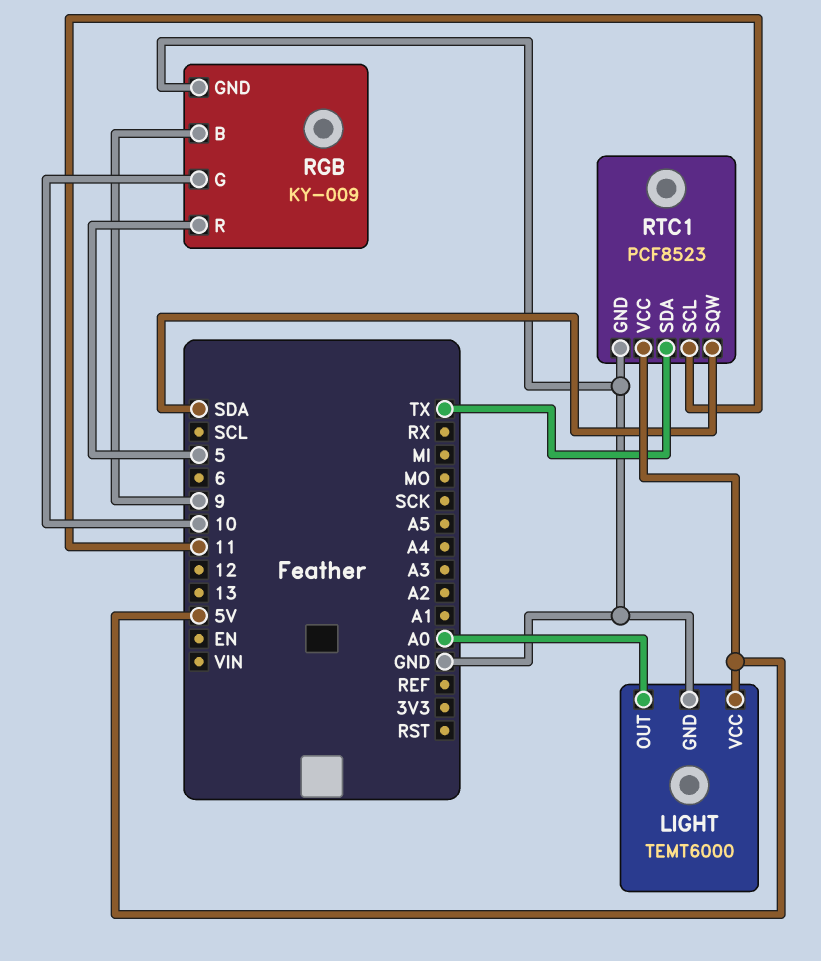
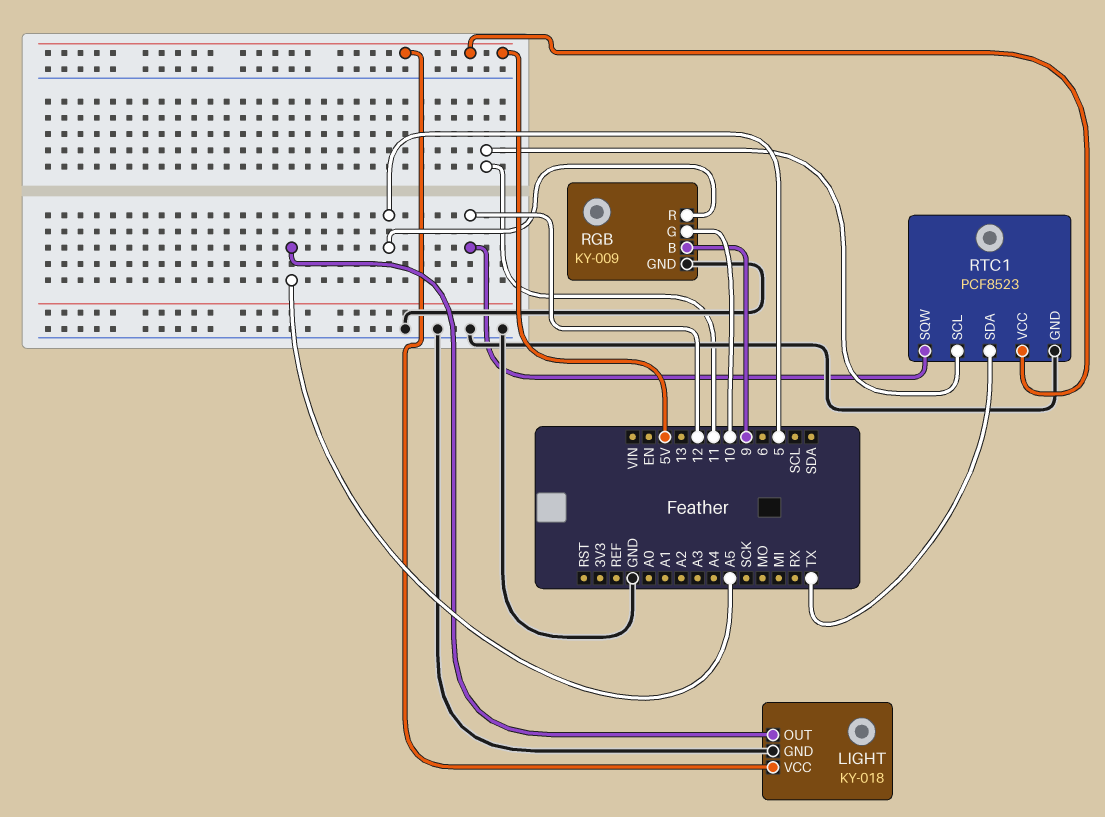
LIGHT: TEMT6000 -> KY-018
LIGHT pin OUT: A0 -> A5
RTC1 pin SQW: SDA -> 12

